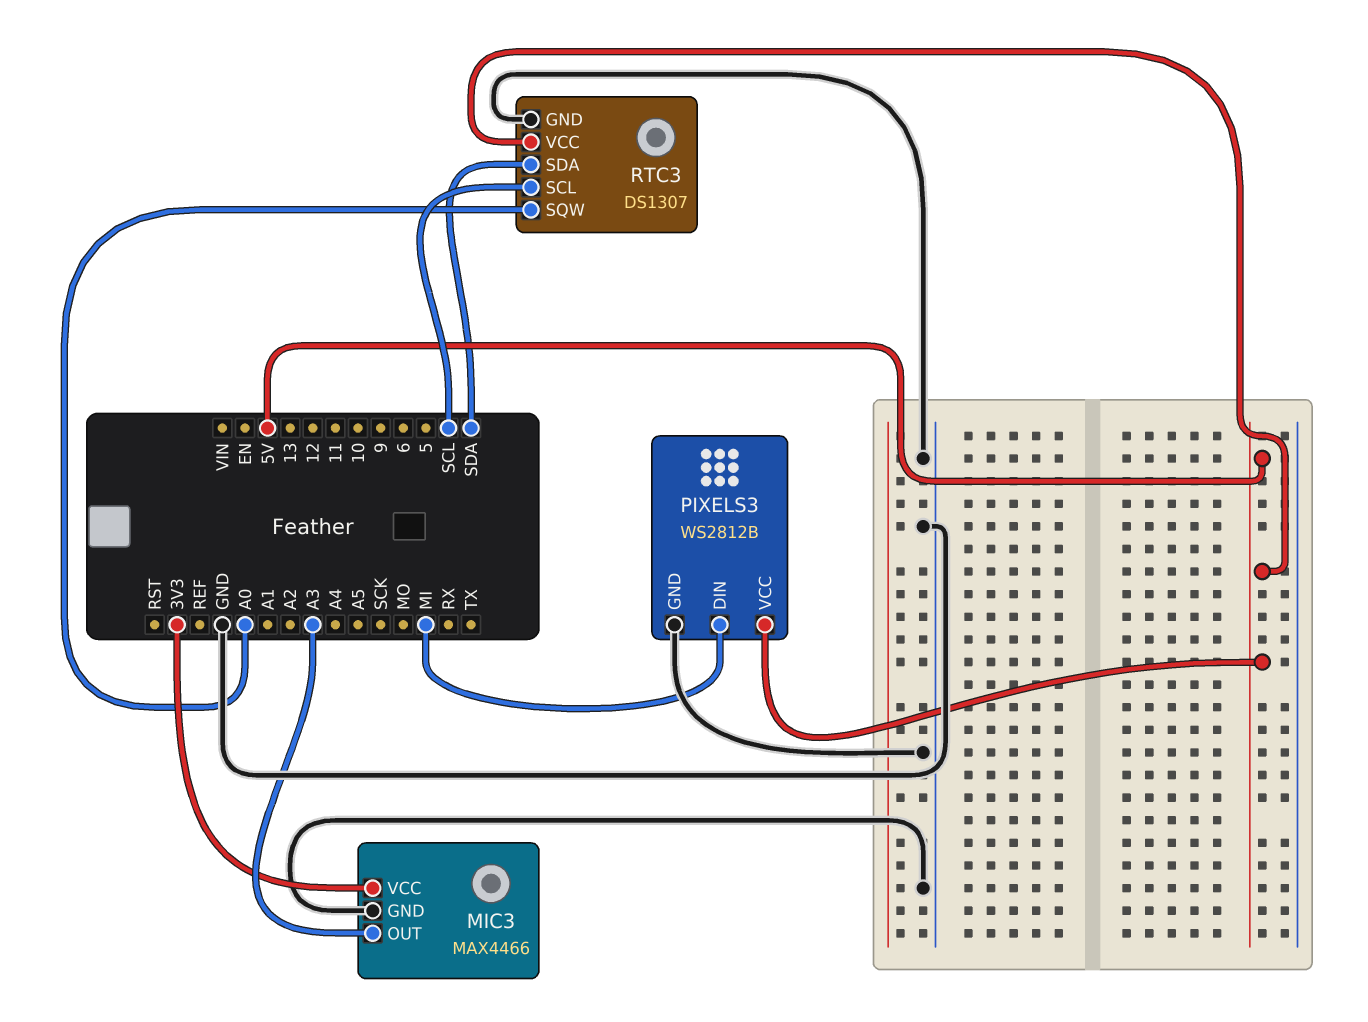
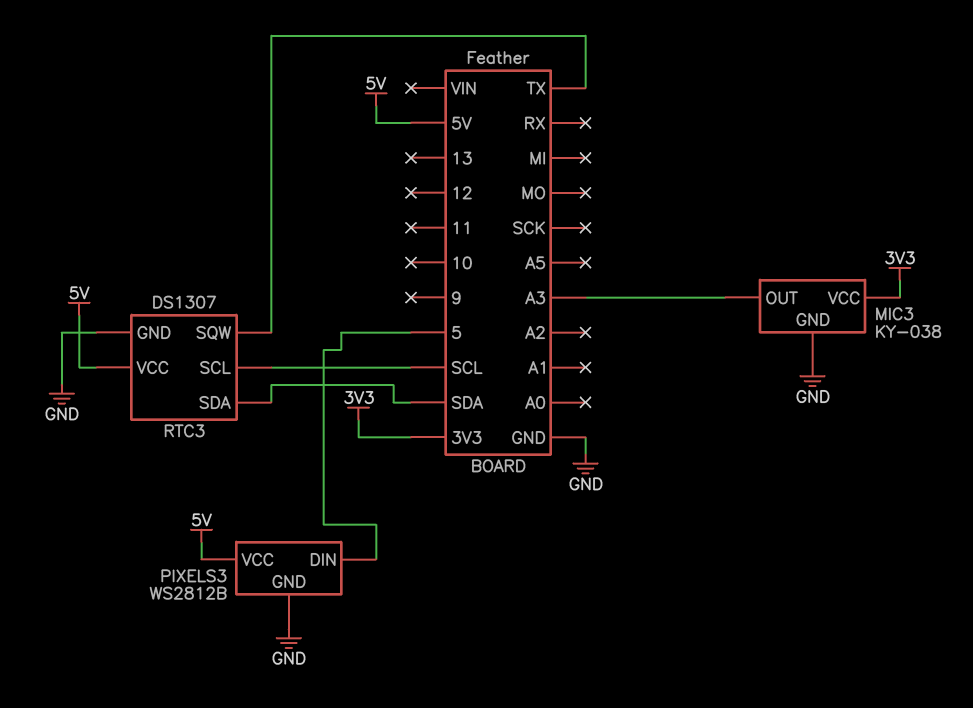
MIC3: MAX4466 -> KY-038
PIXELS3 pin DIN: MI -> 5
RTC3 pin SQW: A0 -> TX

